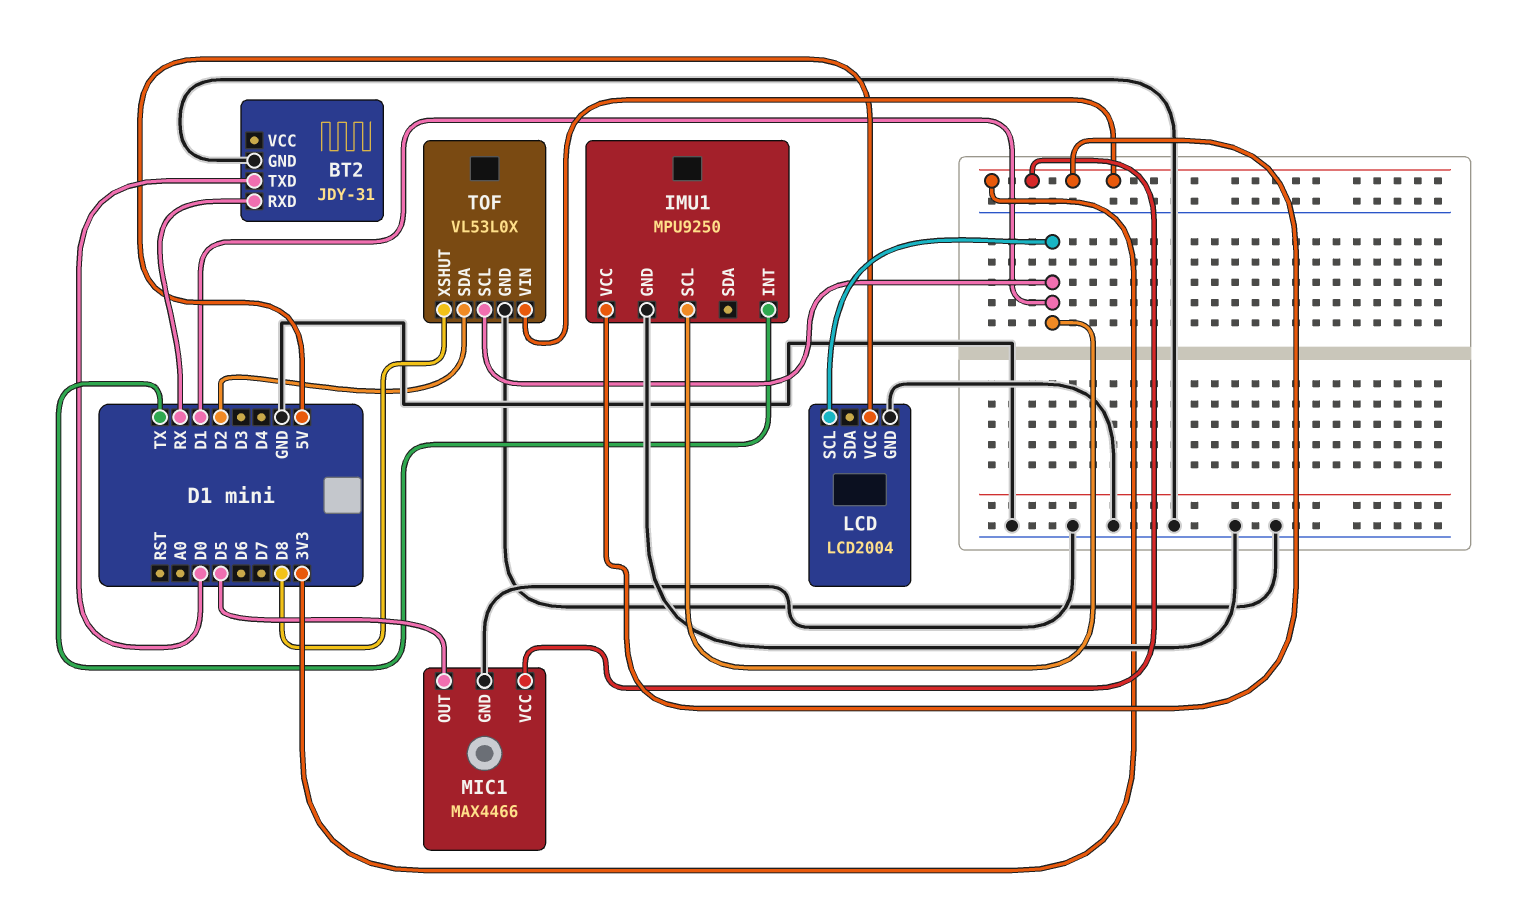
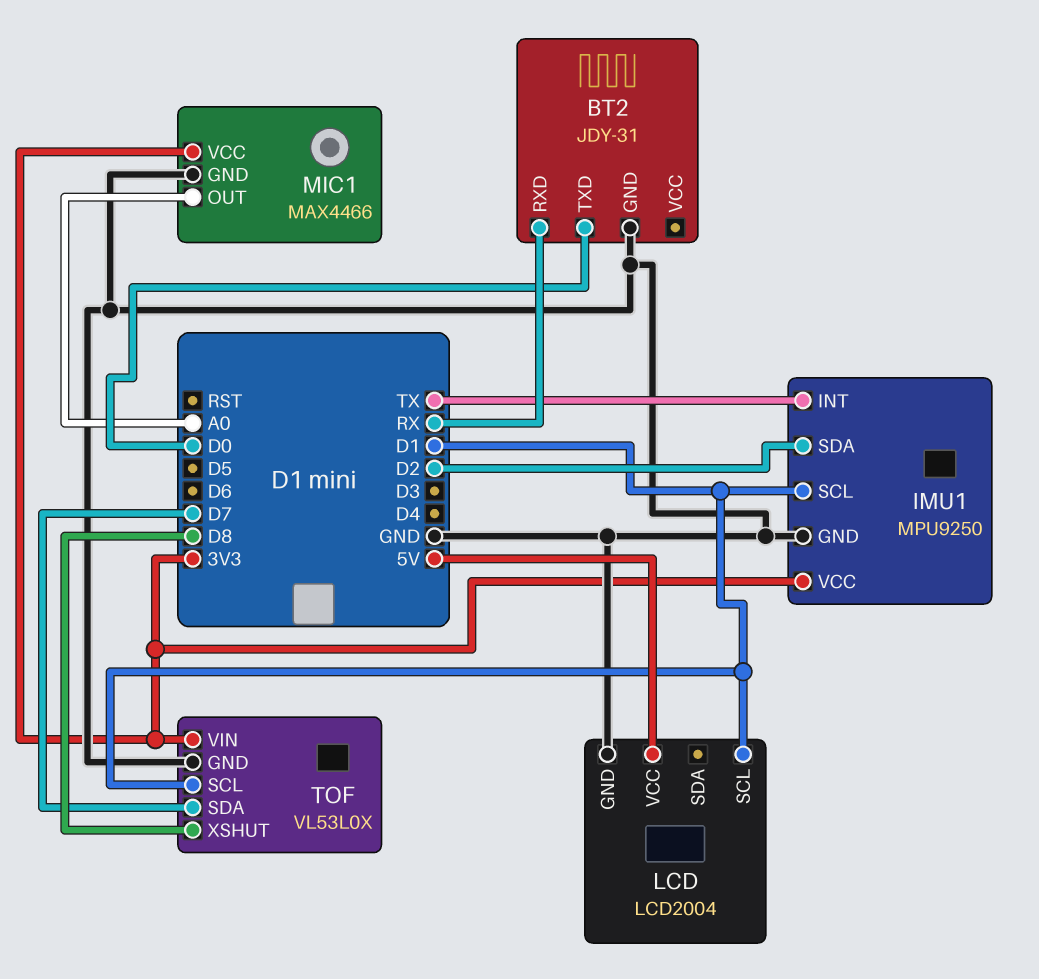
IMU1 pin SDA: none -> D2
MIC1 pin OUT: D5 -> A0
TOF pin SDA: D2 -> D7

